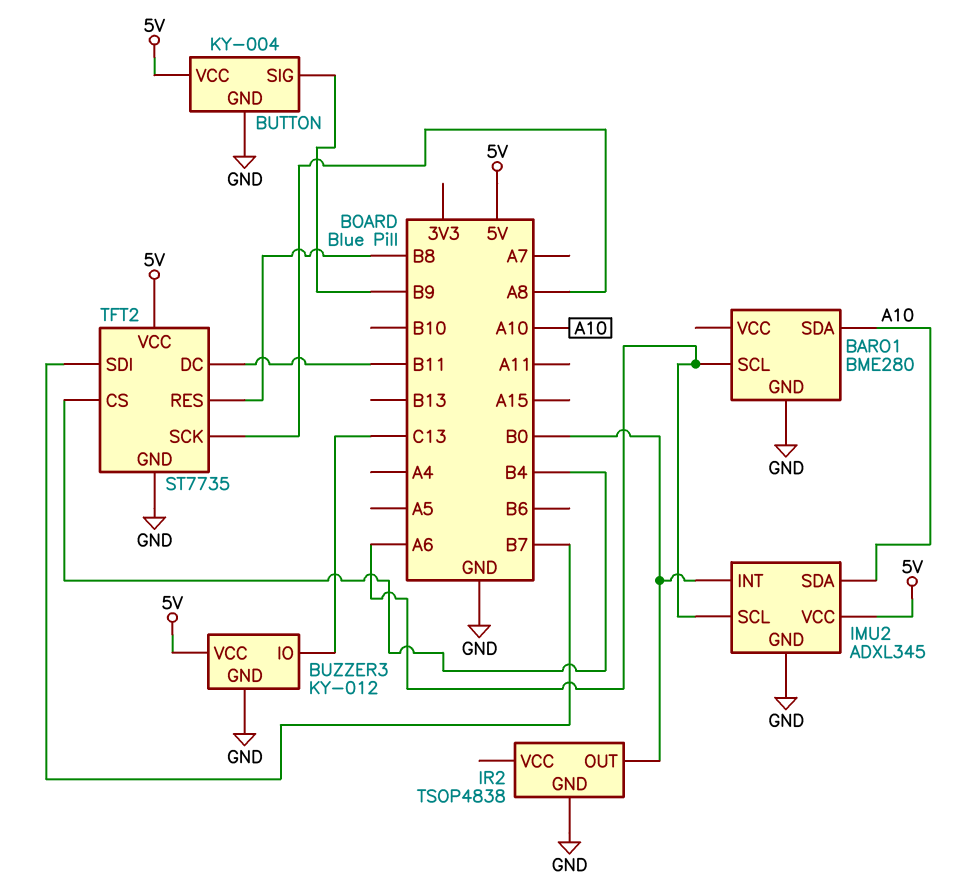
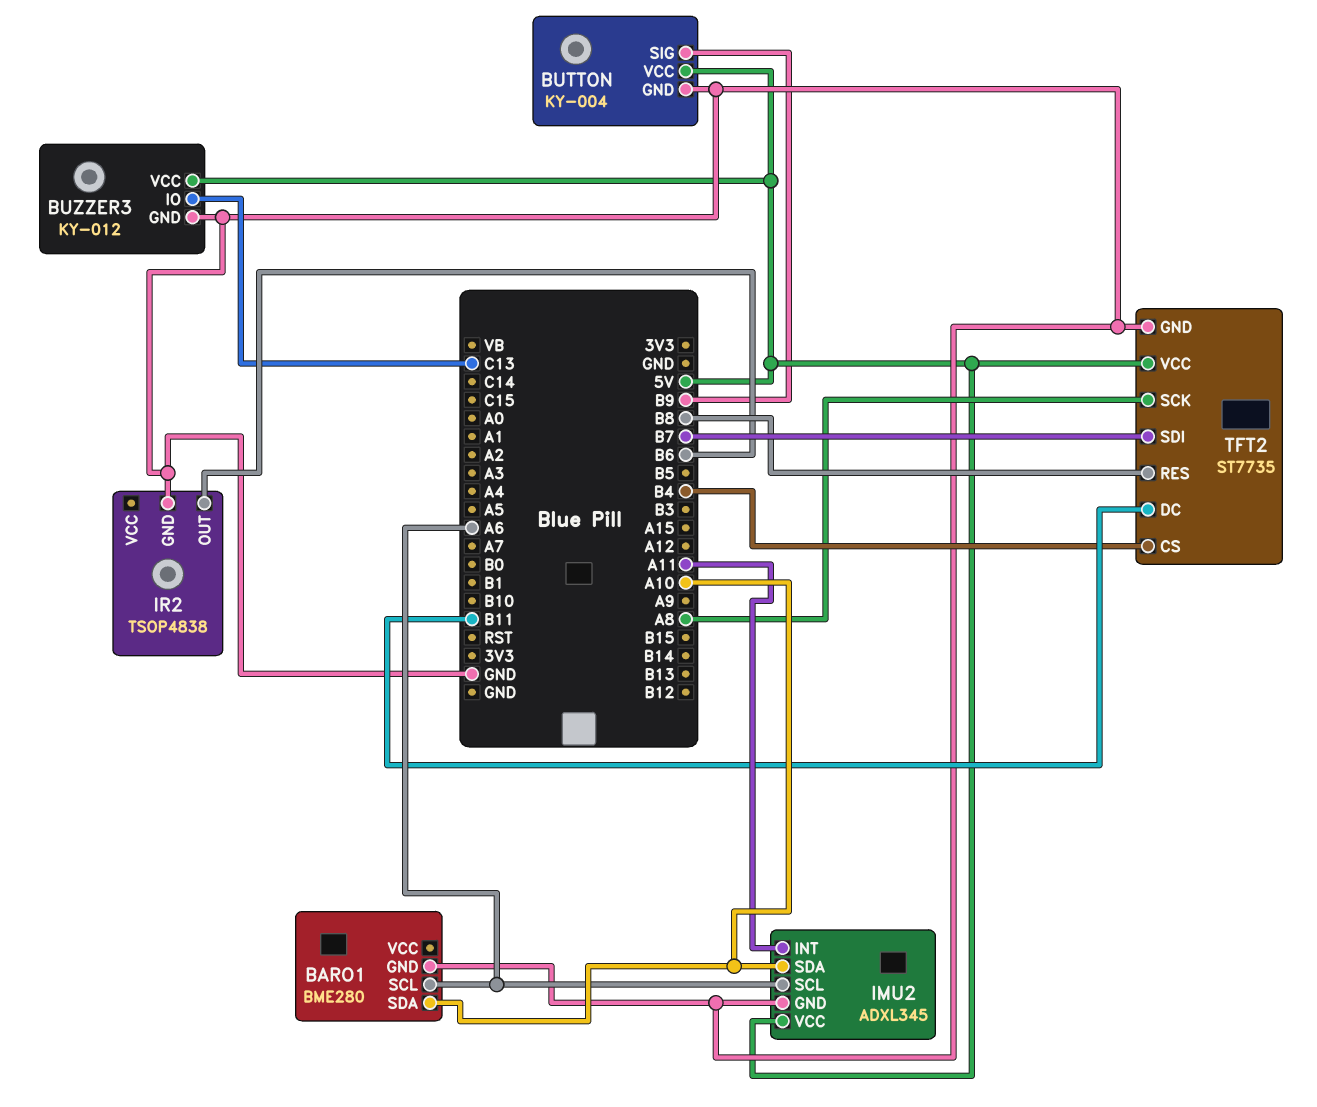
IMU2 pin INT: B0 -> A11
IR2 pin OUT: B0 -> B6

